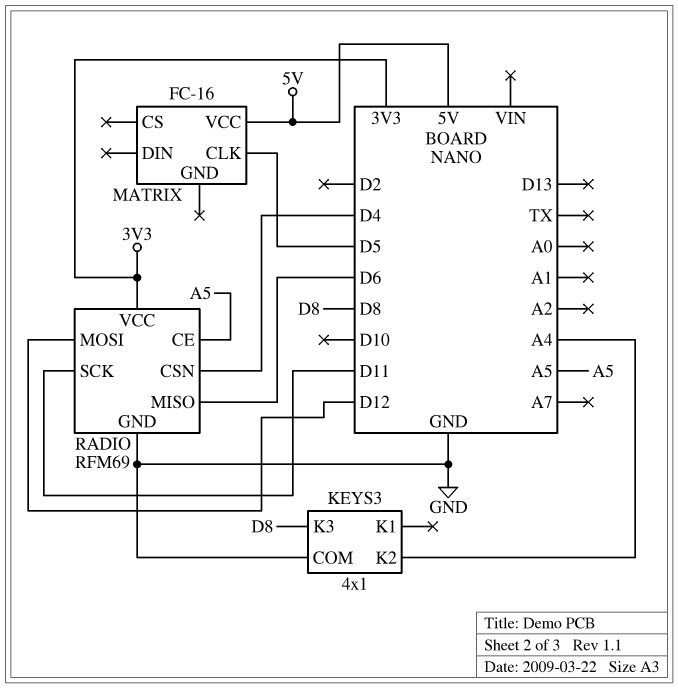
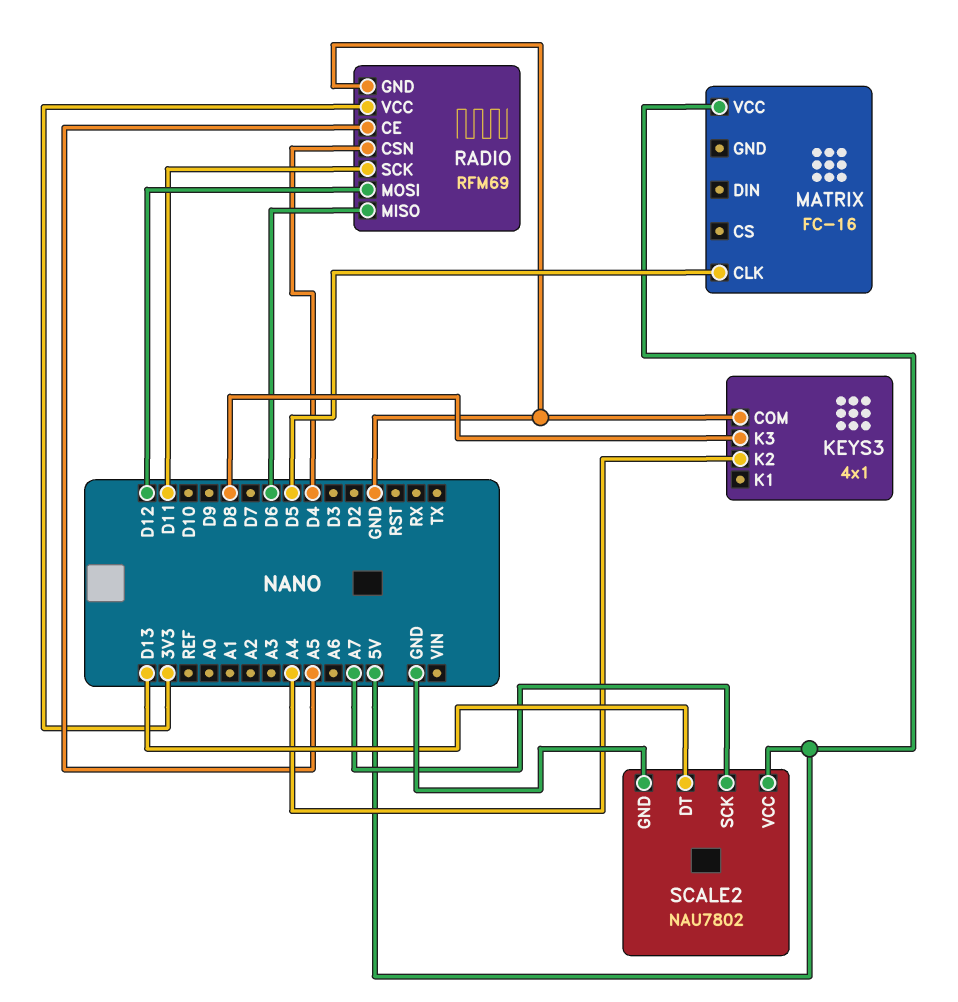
SCALE2: none -> NAU7802
SCALE2 pin DT: none -> D13
SCALE2 pin GND: none -> GND
SCALE2 pin SCK: none -> A7
SCALE2 pin VCC: none -> 5V

